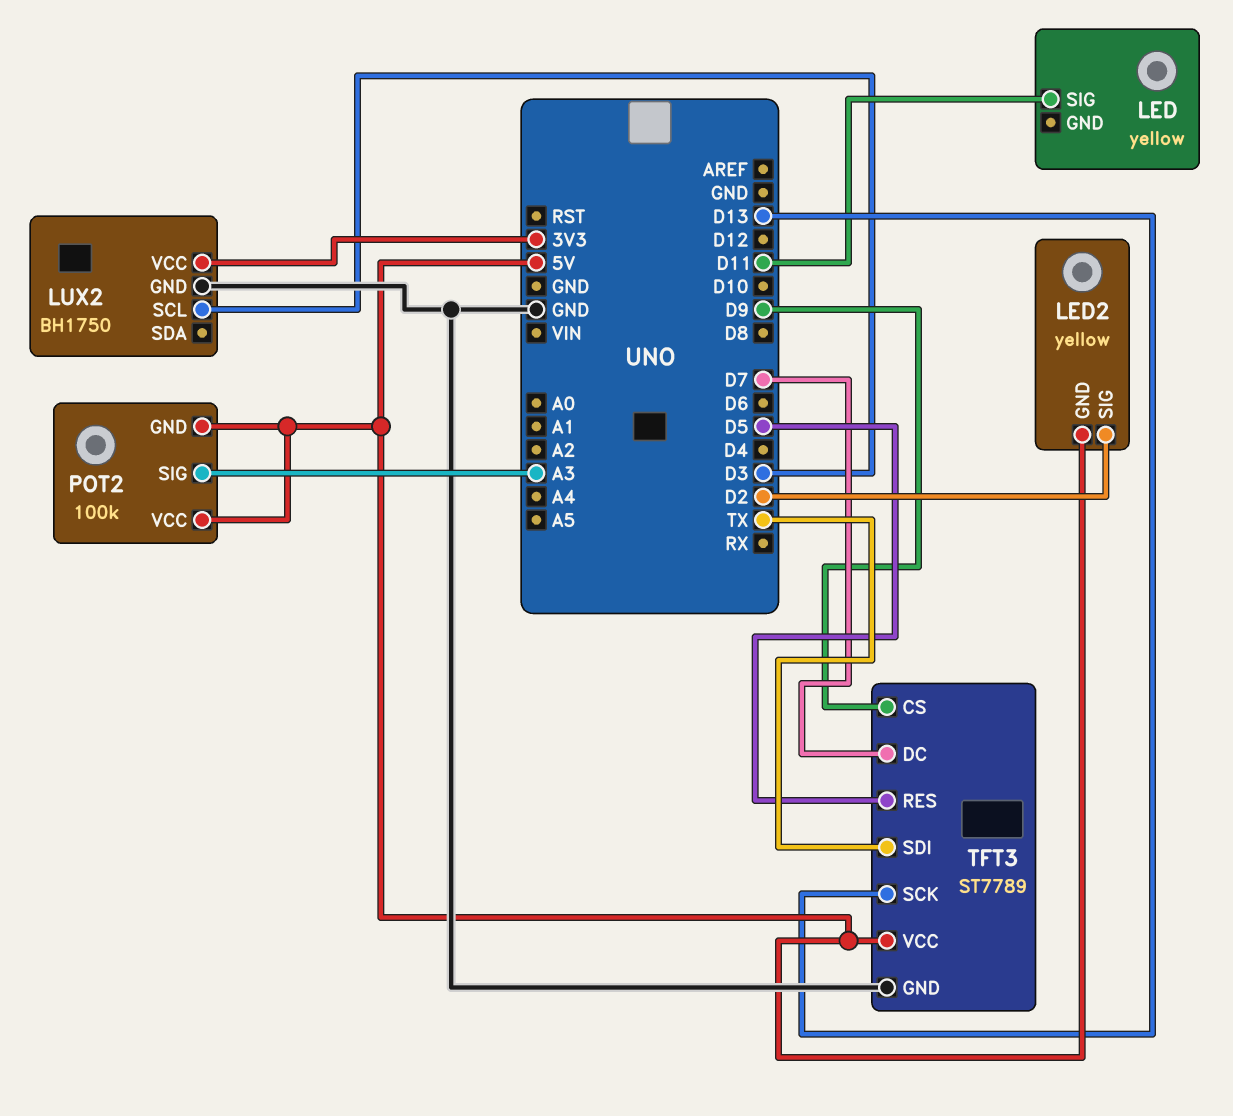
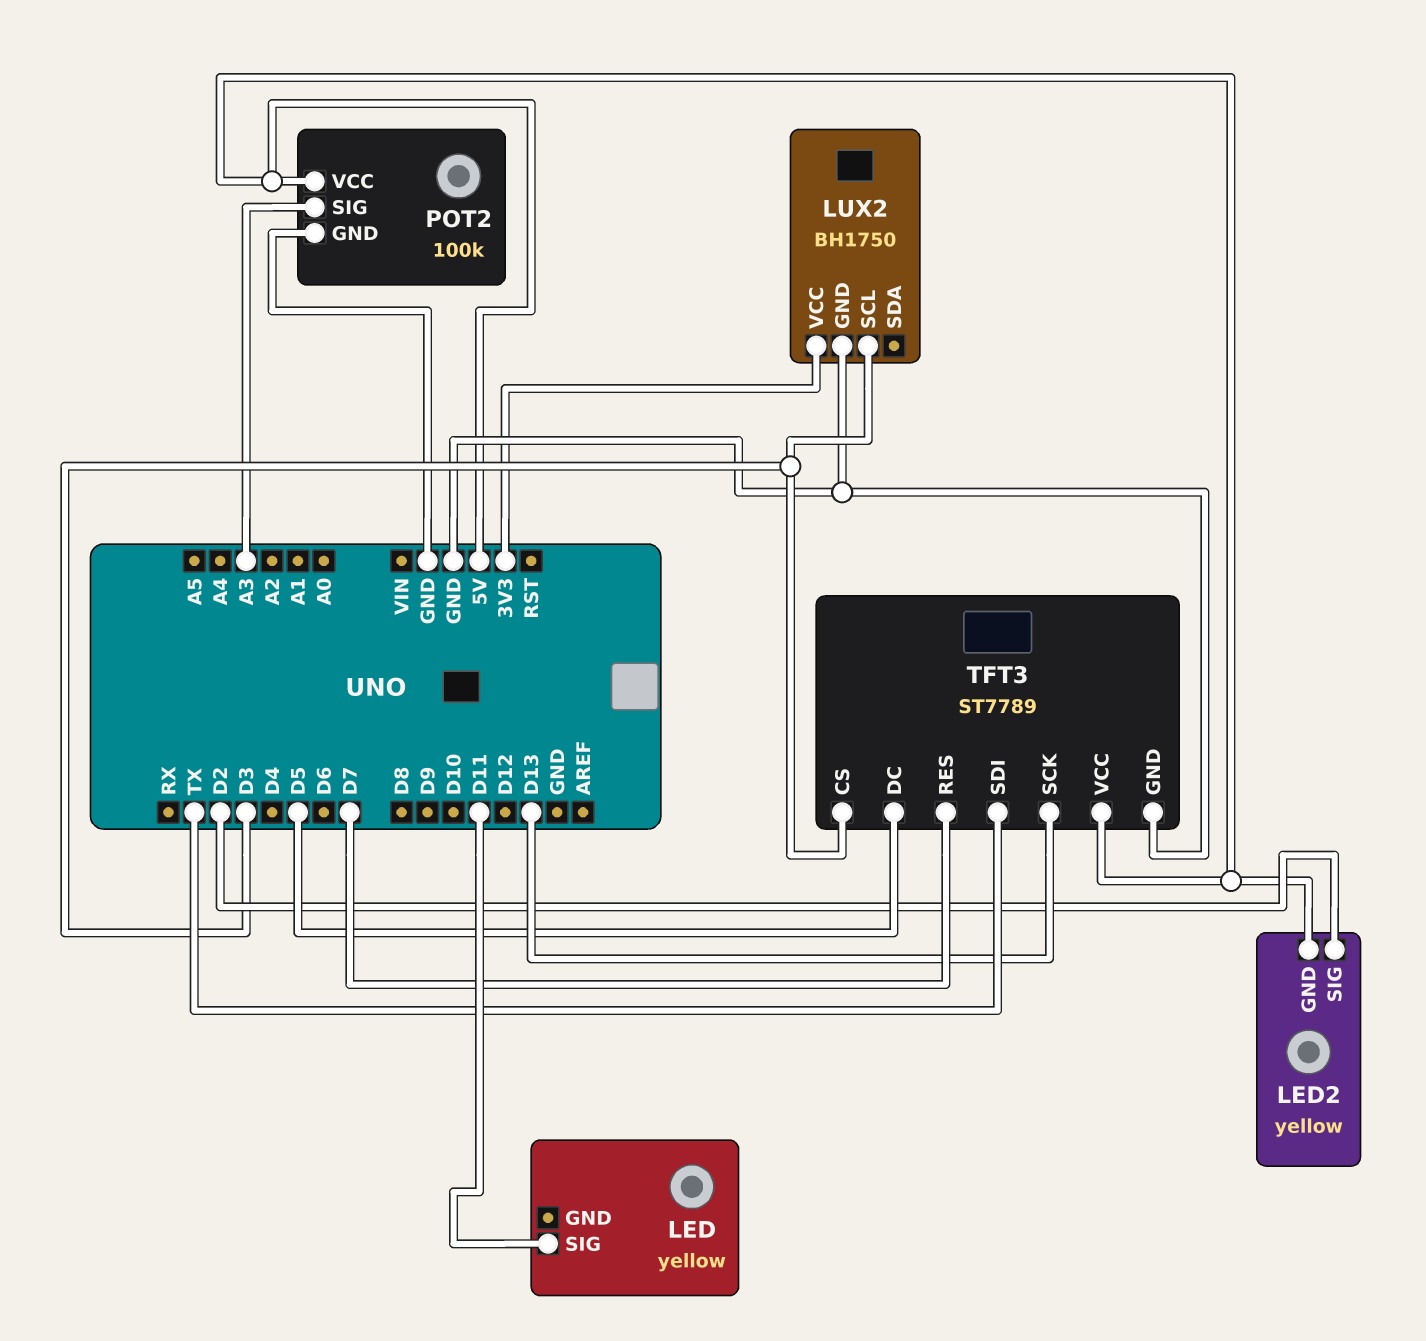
POT2 pin GND: 5V -> GND
TFT3 pin CS: D9 -> D3
TFT3 pin DC: D7 -> D5
TFT3 pin RES: D5 -> D7

